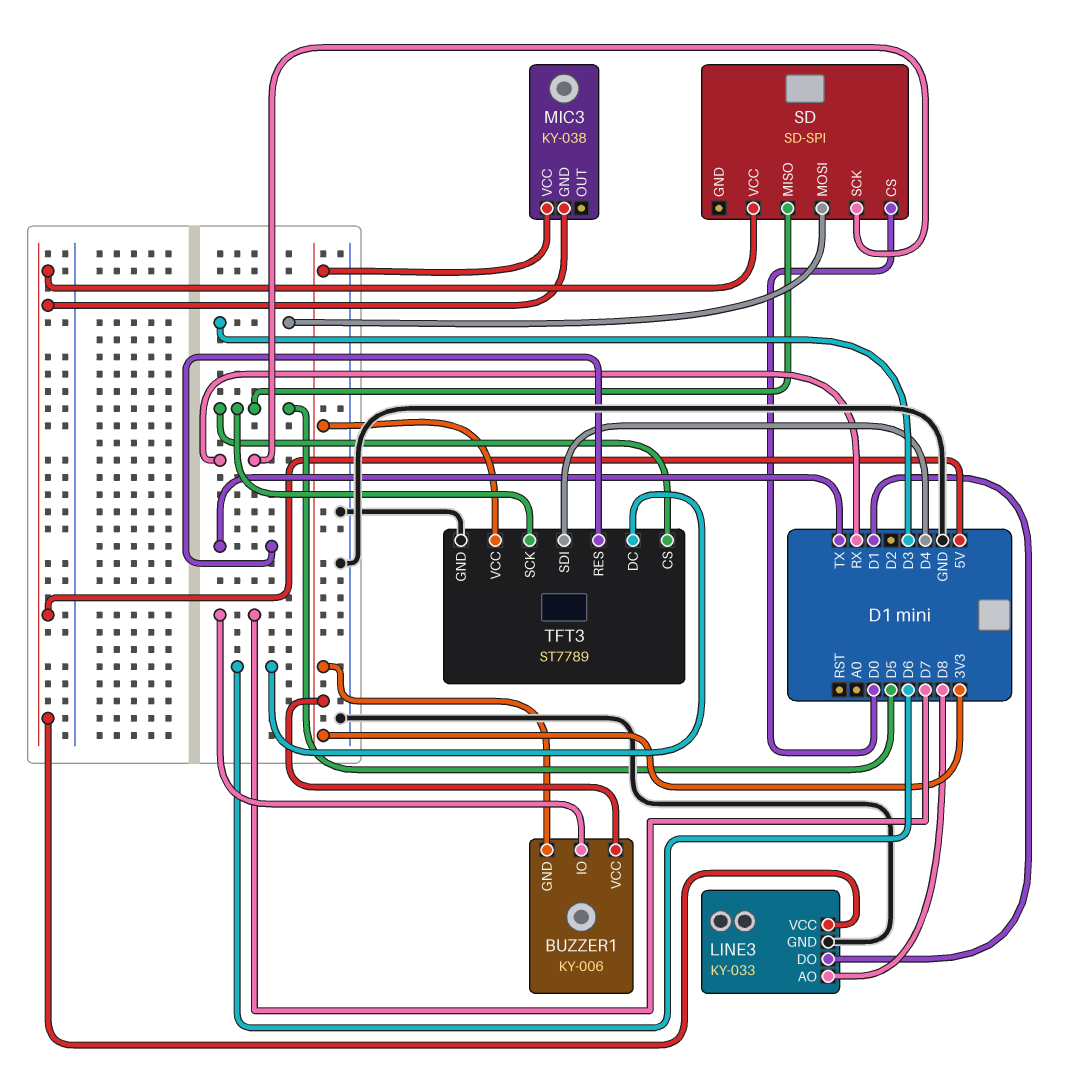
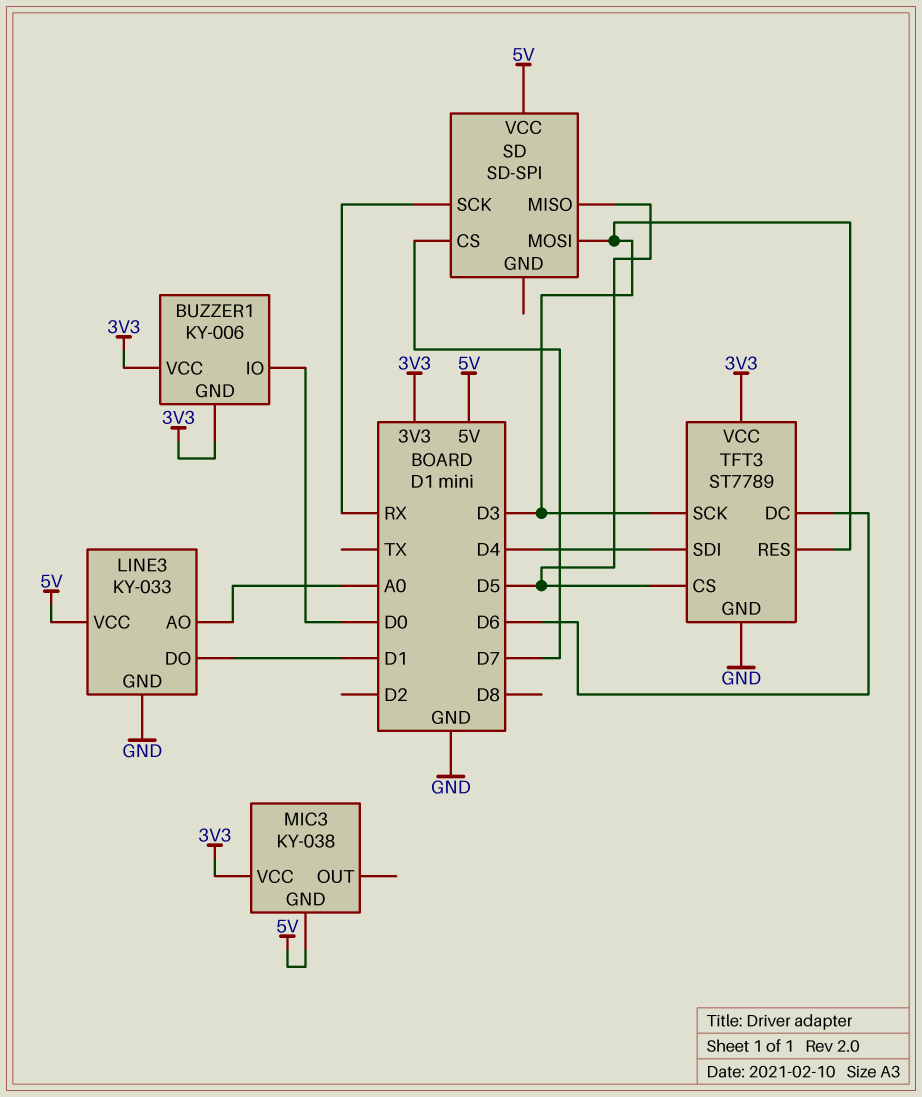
BUZZER1 pin IO: D7 -> D0
LINE3 pin AO: D8 -> A0
SD pin CS: D0 -> D7
TFT3 pin RES: TX -> D3
TFT3 pin SCK: D5 -> D3

